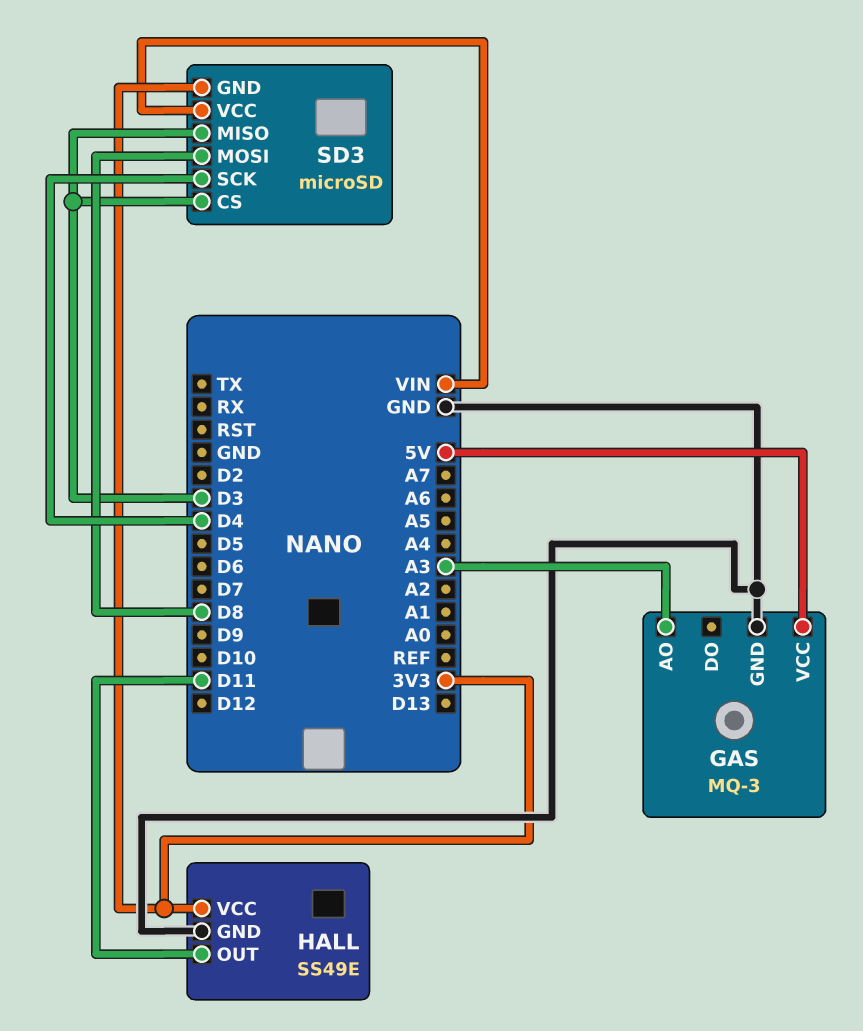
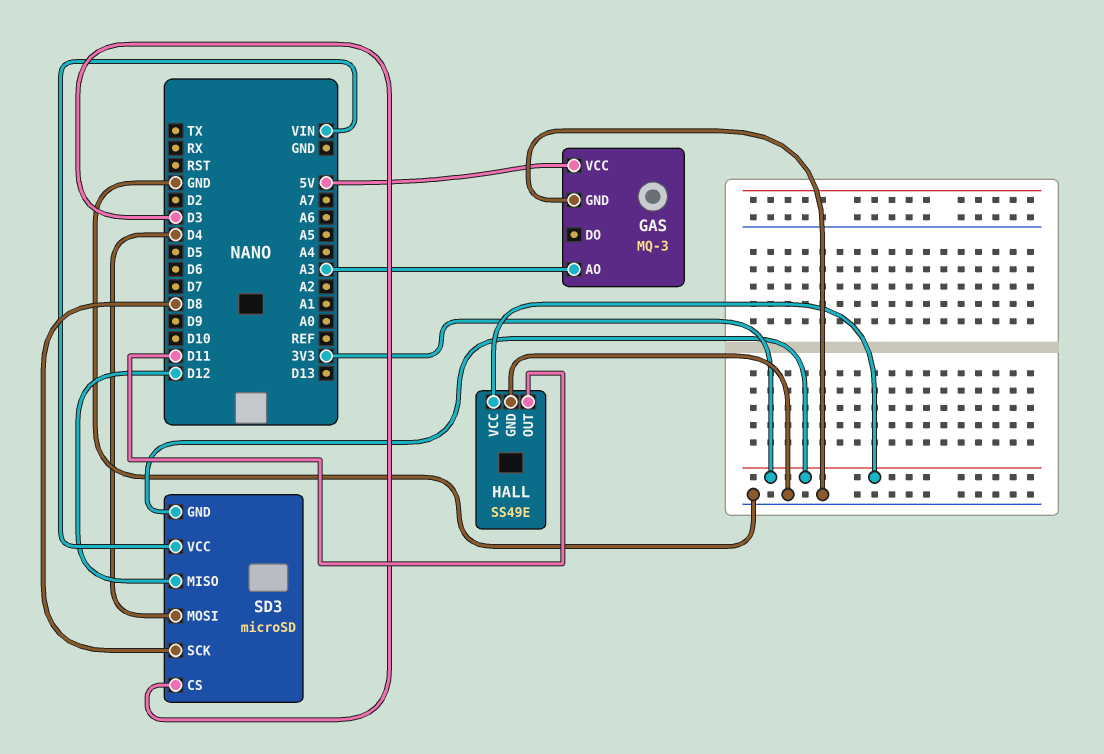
SD3 pin MISO: D3 -> D12
SD3 pin MOSI: D8 -> D4
SD3 pin SCK: D4 -> D8

